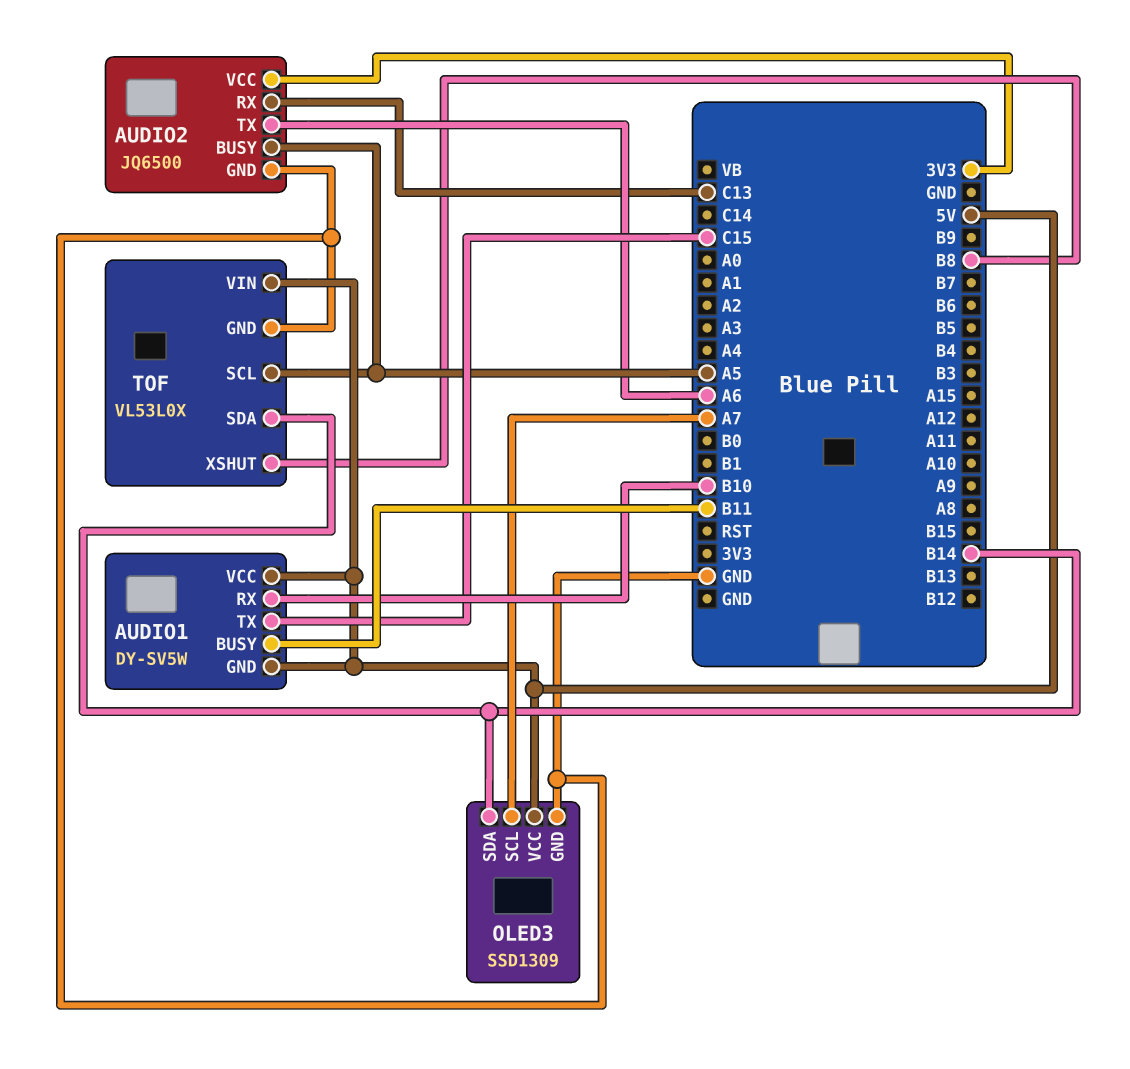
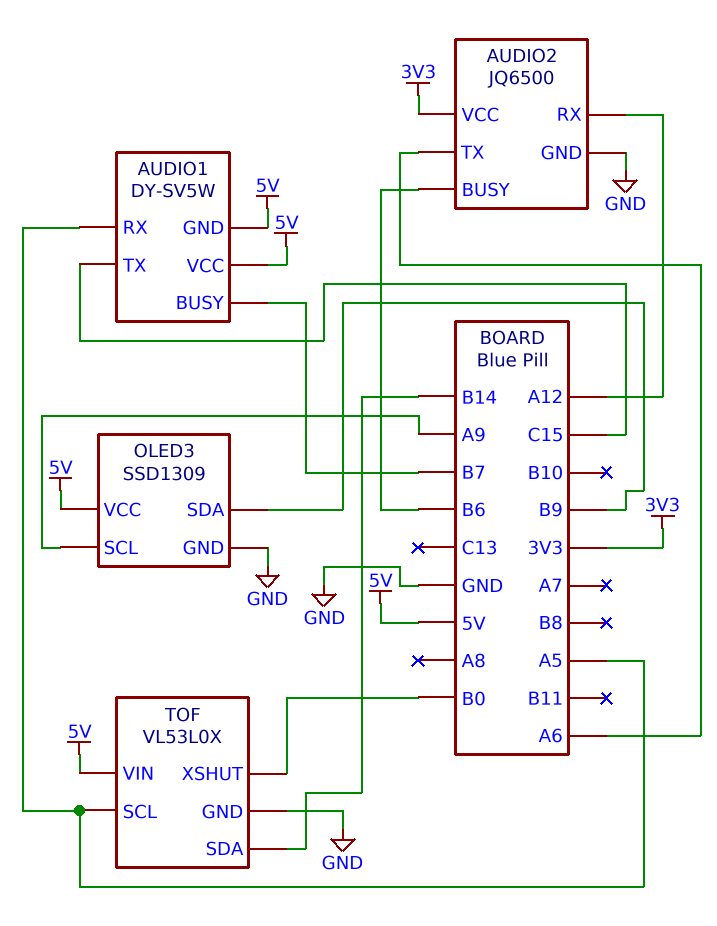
AUDIO1 pin BUSY: B11 -> B7
AUDIO1 pin RX: B10 -> A5
AUDIO2 pin BUSY: A5 -> B6
AUDIO2 pin RX: C13 -> A12
OLED3 pin SCL: A7 -> A9
OLED3 pin SDA: B14 -> B9
TOF pin XSHUT: B8 -> B0

